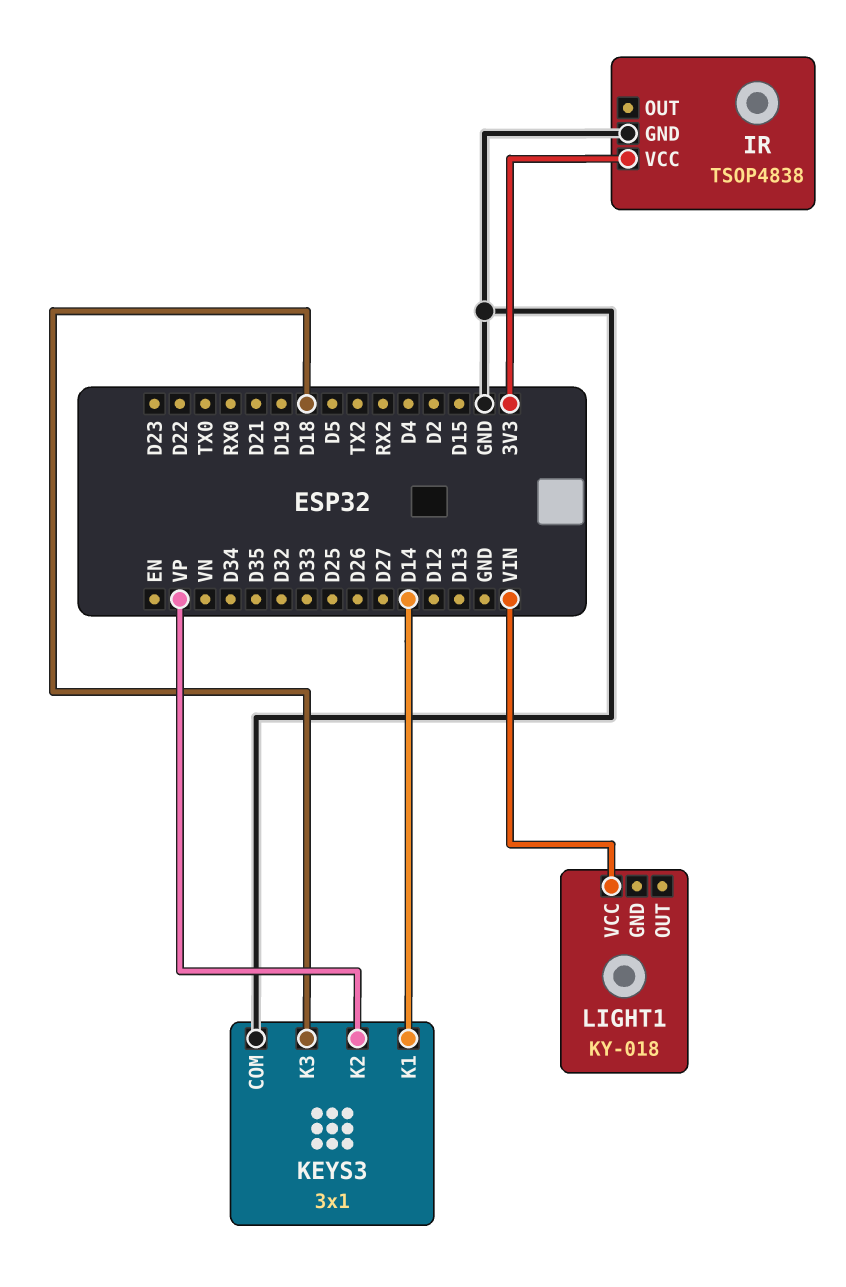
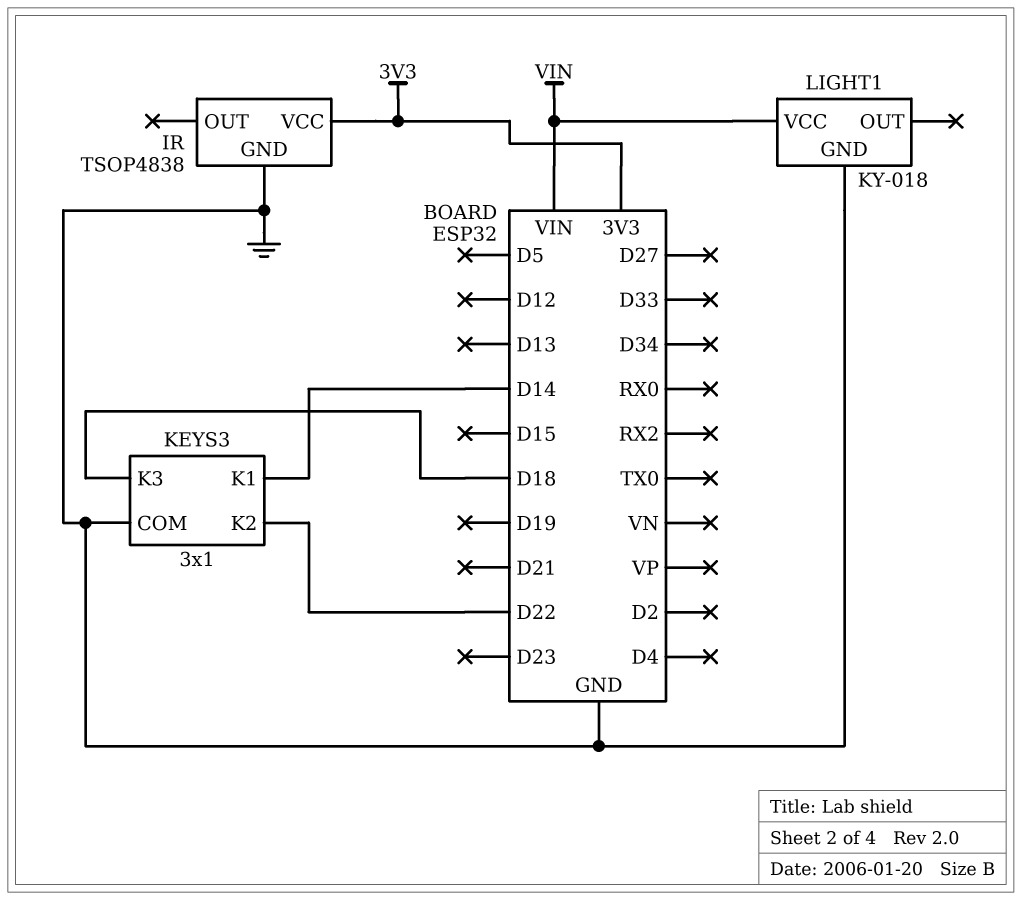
KEYS3 pin K2: VP -> D22
LIGHT1 pin GND: none -> GND

